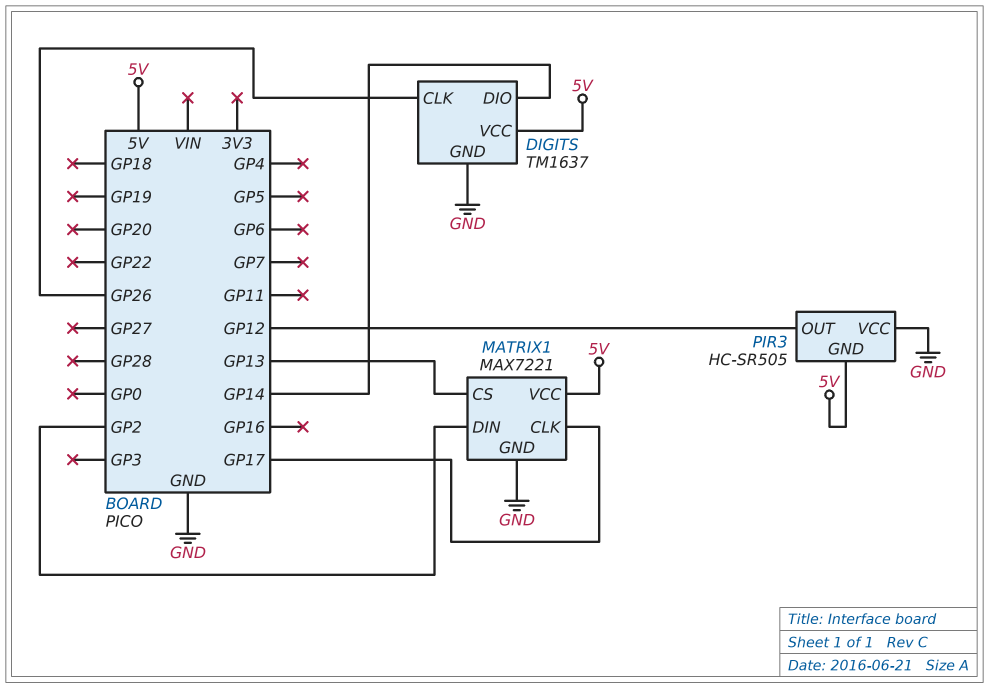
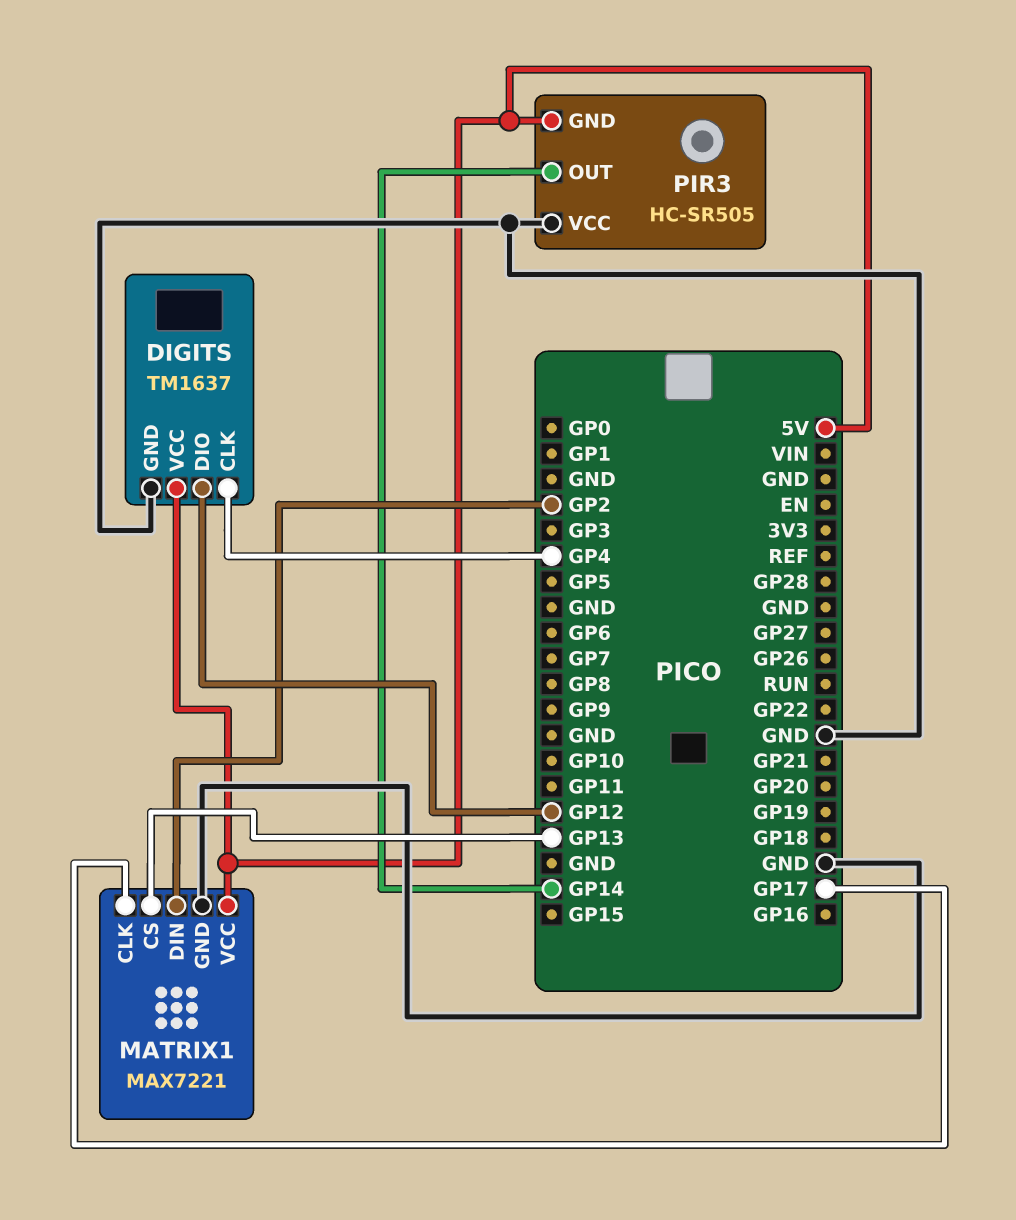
DIGITS pin CLK: GP26 -> GP4
DIGITS pin DIO: GP14 -> GP12
PIR3 pin OUT: GP12 -> GP14

